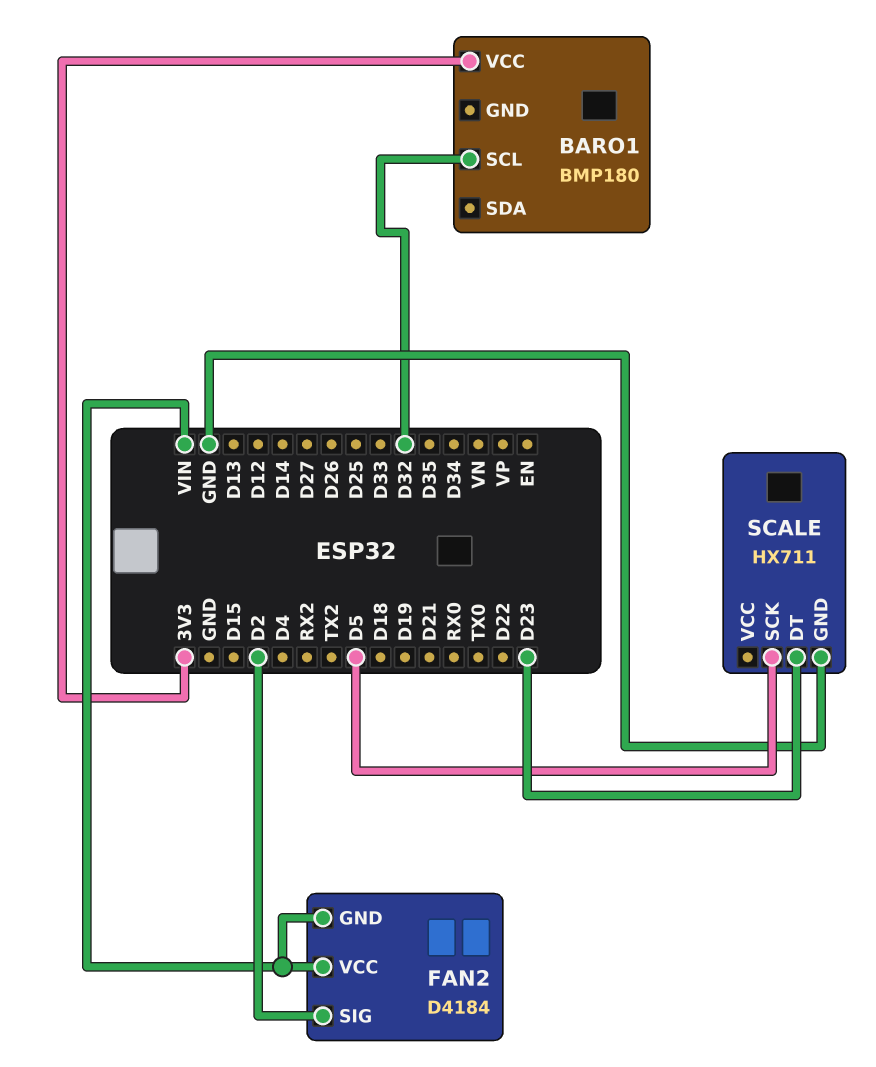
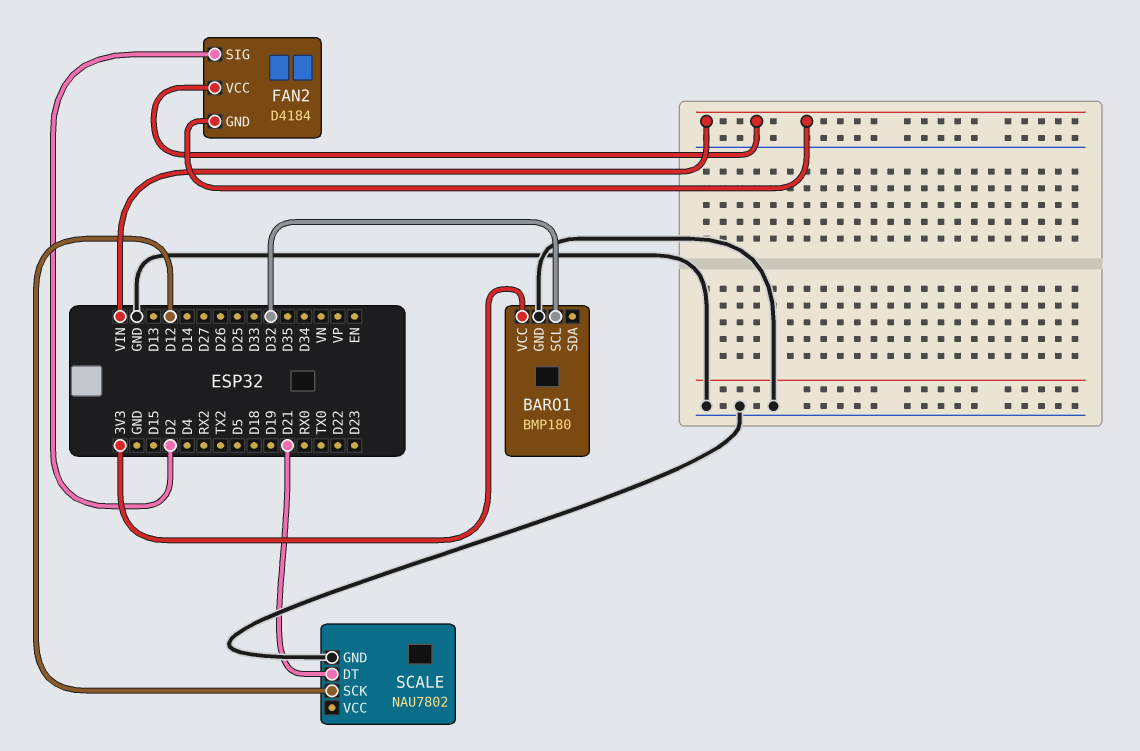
BARO1 pin GND: none -> GND
SCALE: HX711 -> NAU7802
SCALE pin DT: D23 -> D21
SCALE pin SCK: D5 -> D12

